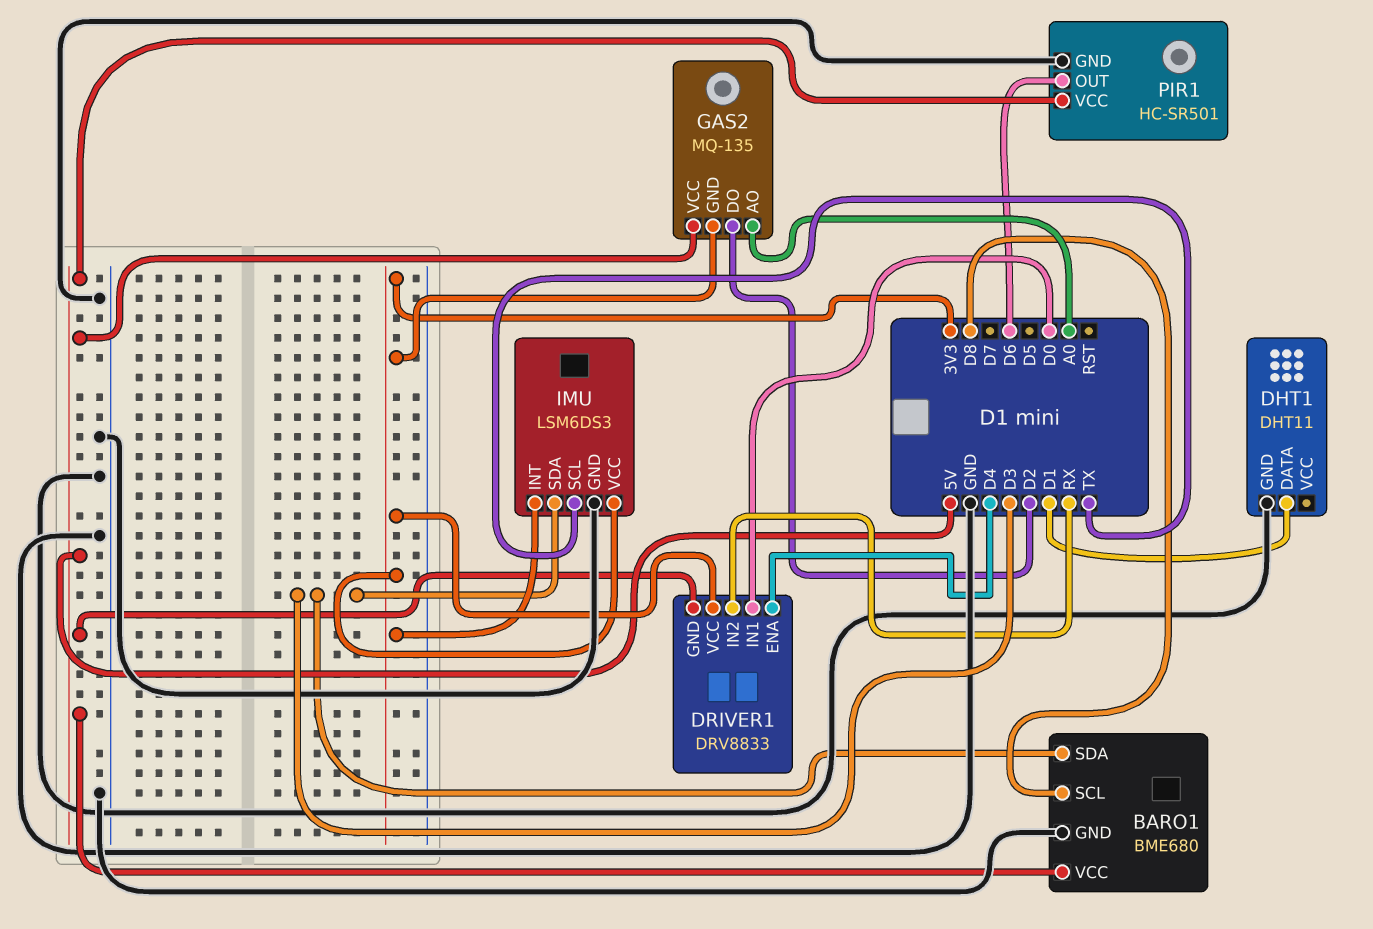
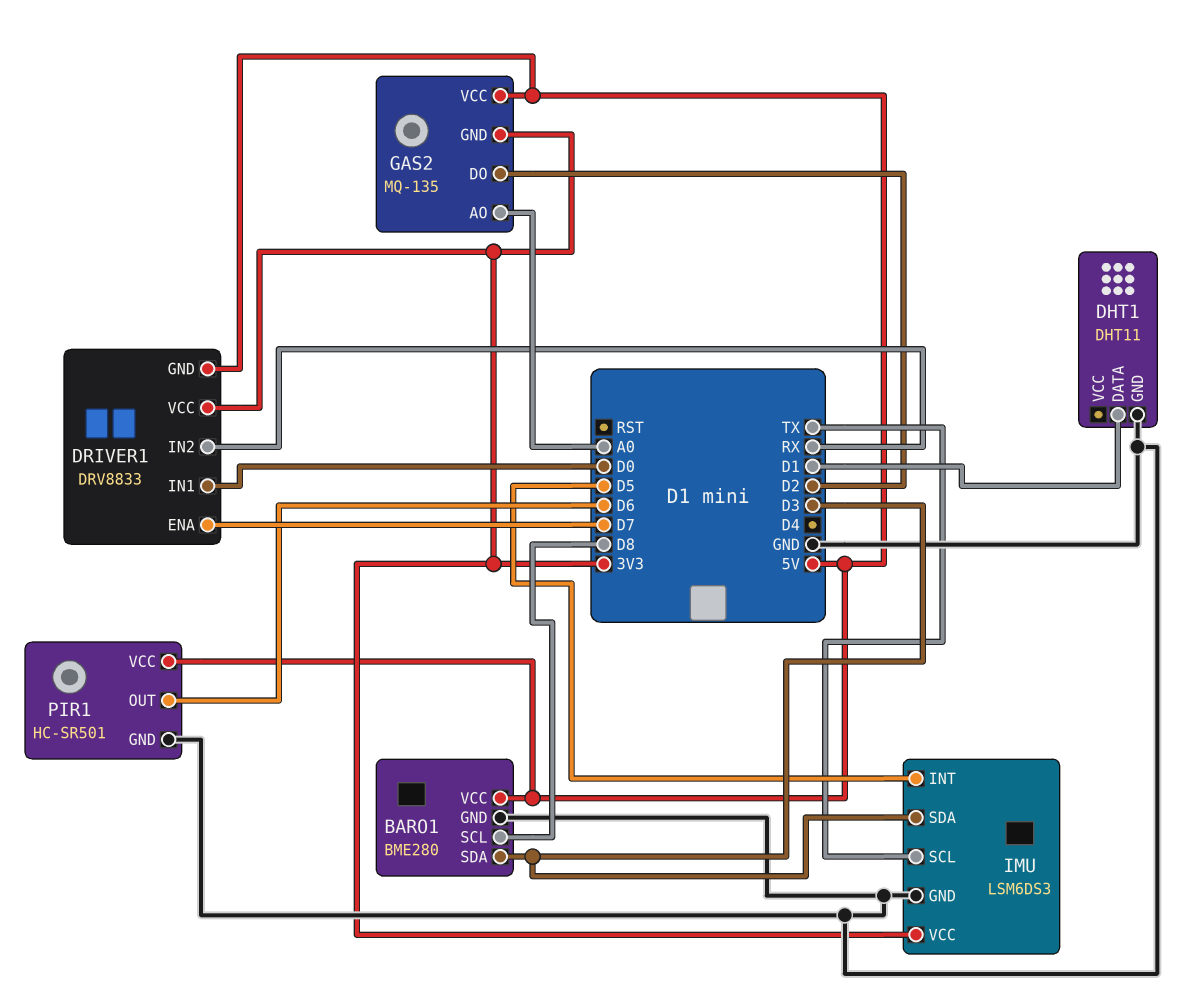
BARO1: BME680 -> BME280
DRIVER1 pin ENA: D4 -> D7
IMU pin INT: 3V3 -> D5

